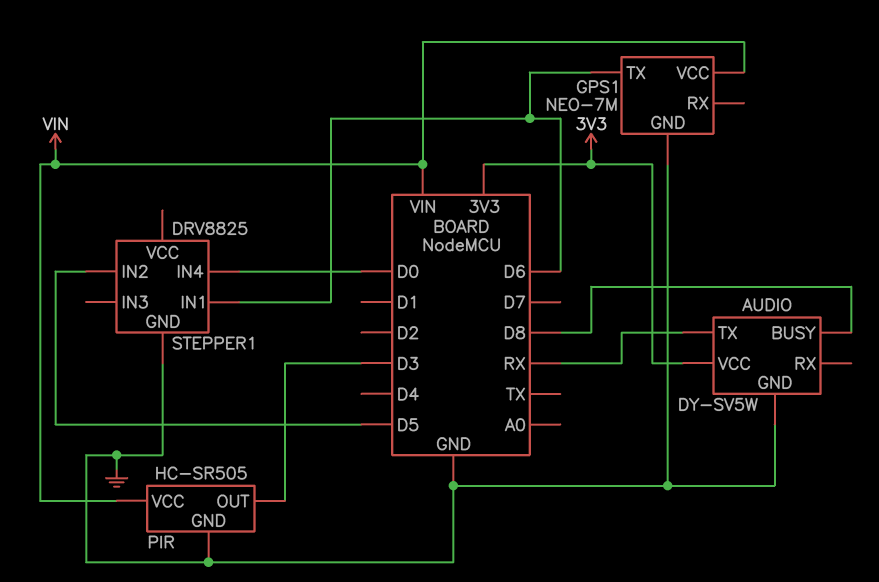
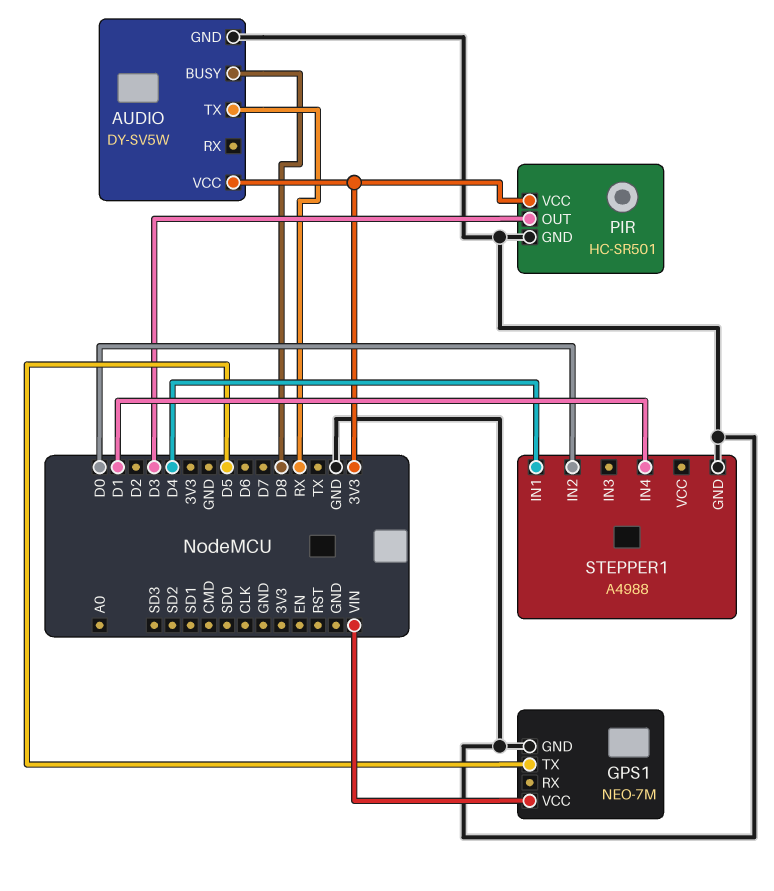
GPS1 pin TX: D6 -> D5
PIR: HC-SR505 -> HC-SR501
PIR pin VCC: VIN -> 3V3
STEPPER1: DRV8825 -> A4988
STEPPER1 pin IN1: D6 -> D4
STEPPER1 pin IN2: D5 -> D0
STEPPER1 pin IN4: D0 -> D1

